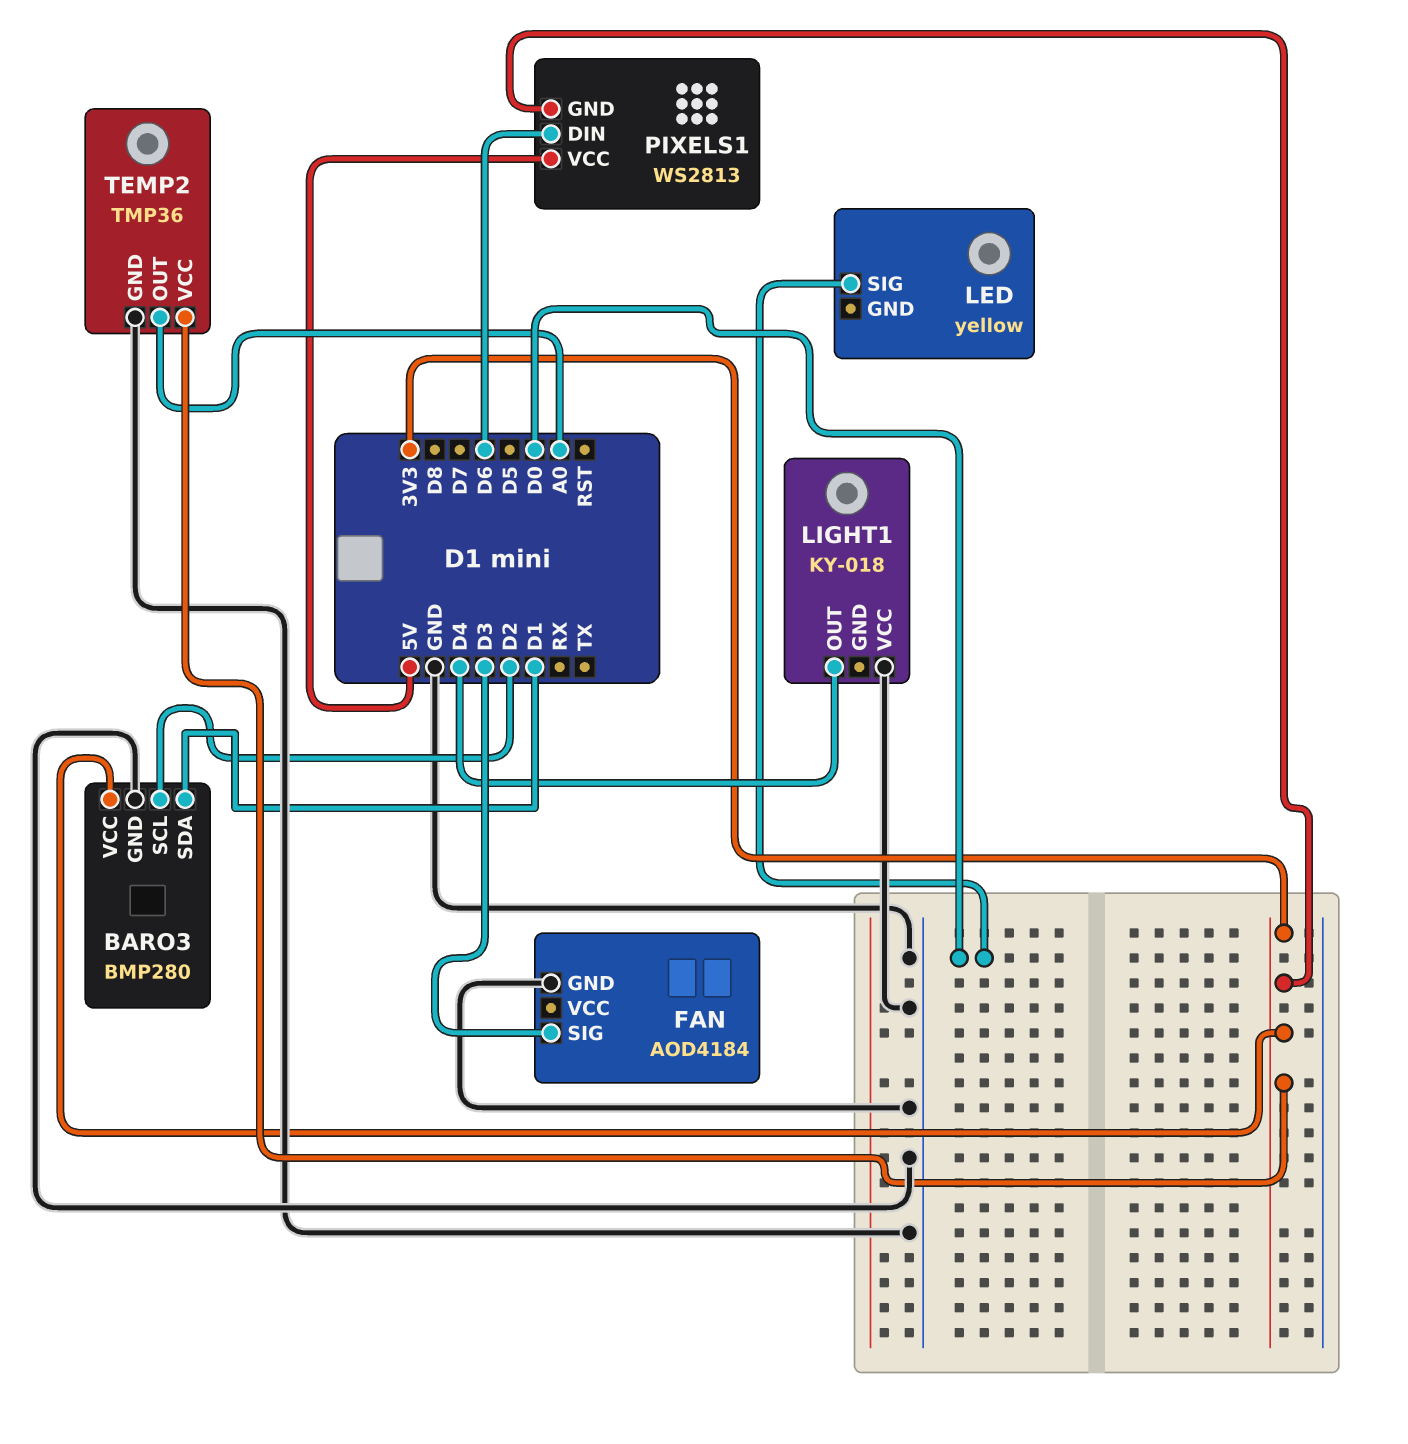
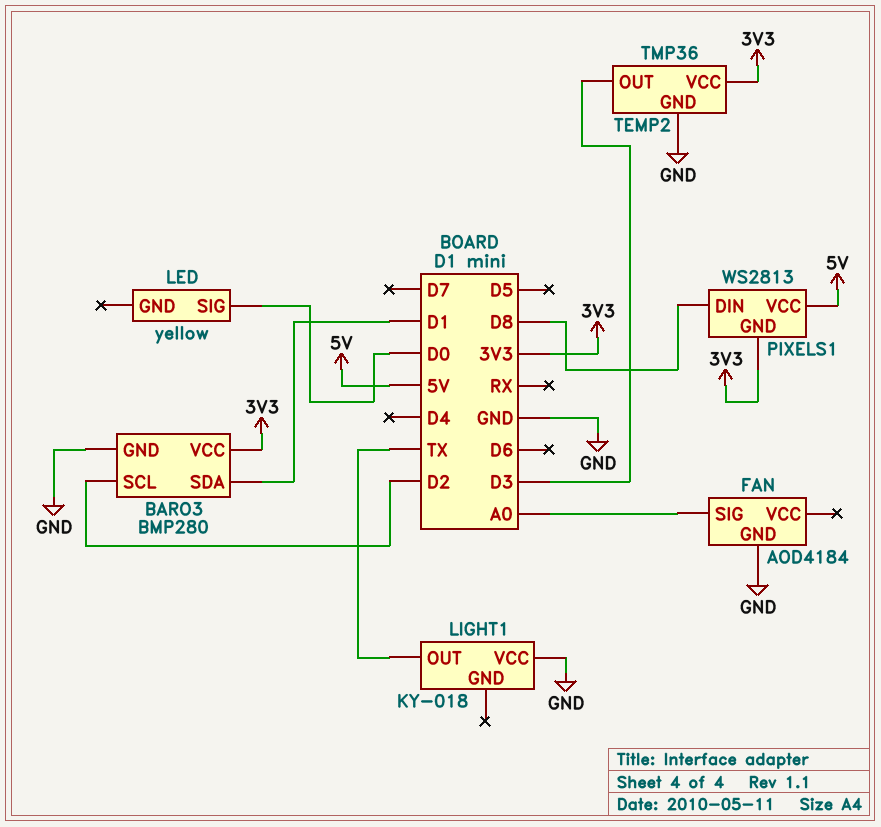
FAN pin SIG: D3 -> A0
LIGHT1 pin OUT: D4 -> TX
PIXELS1 pin DIN: D6 -> D8
TEMP2 pin OUT: A0 -> D3

